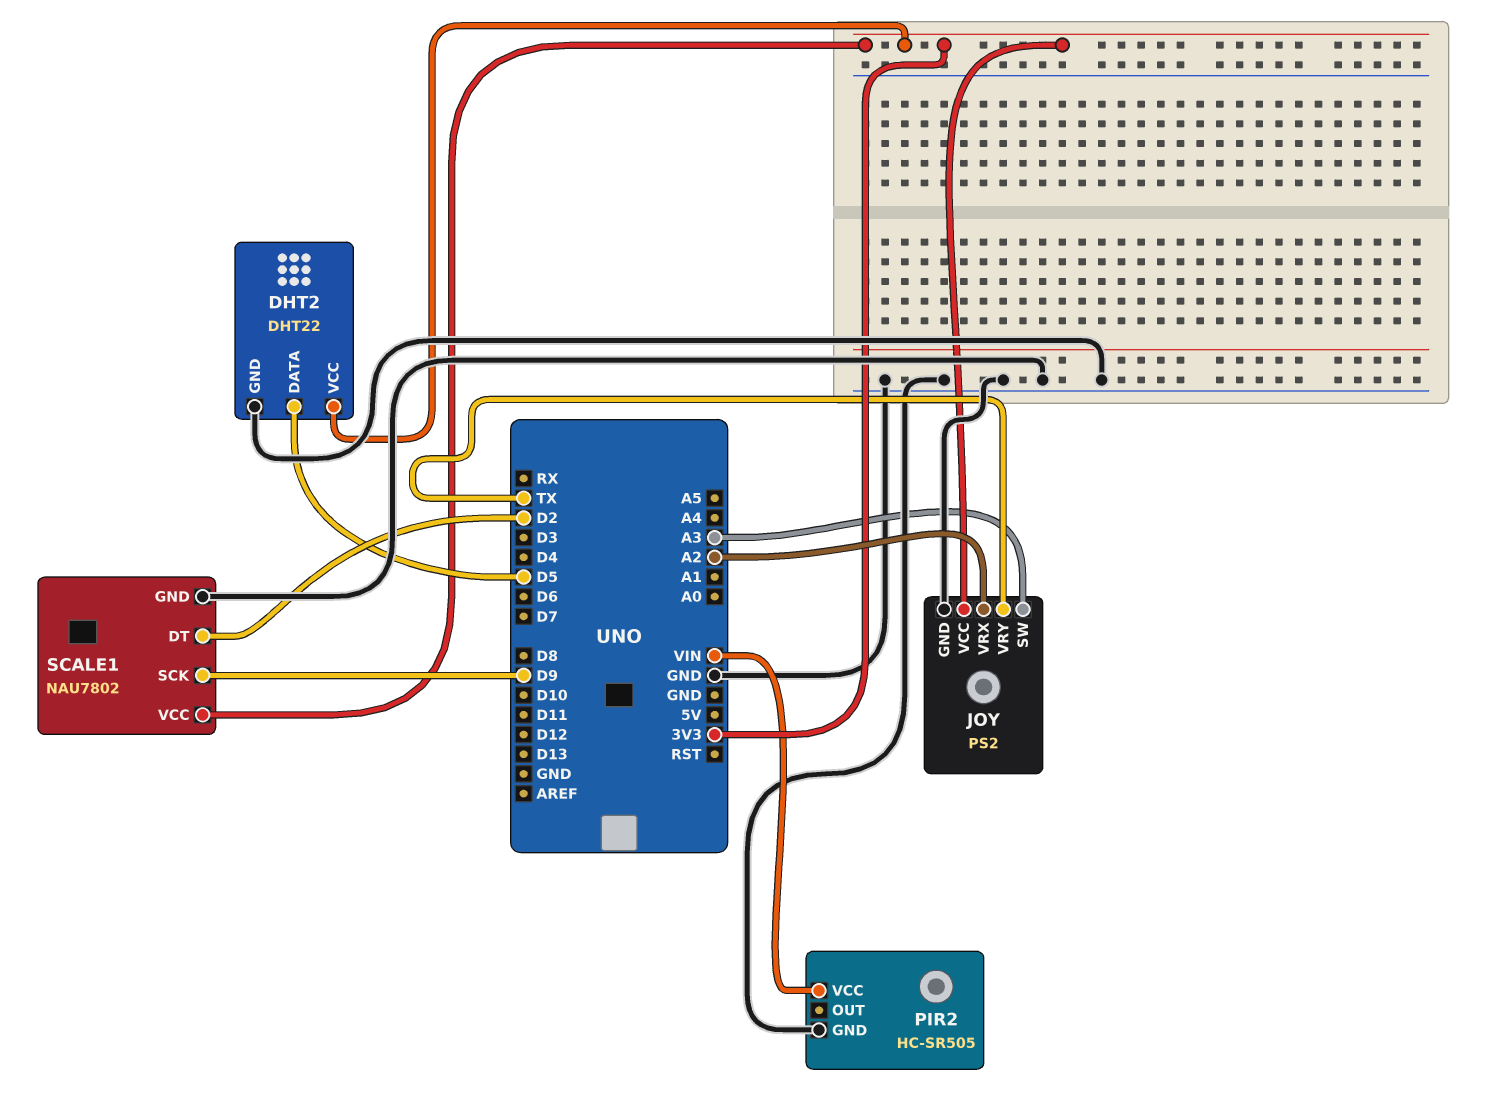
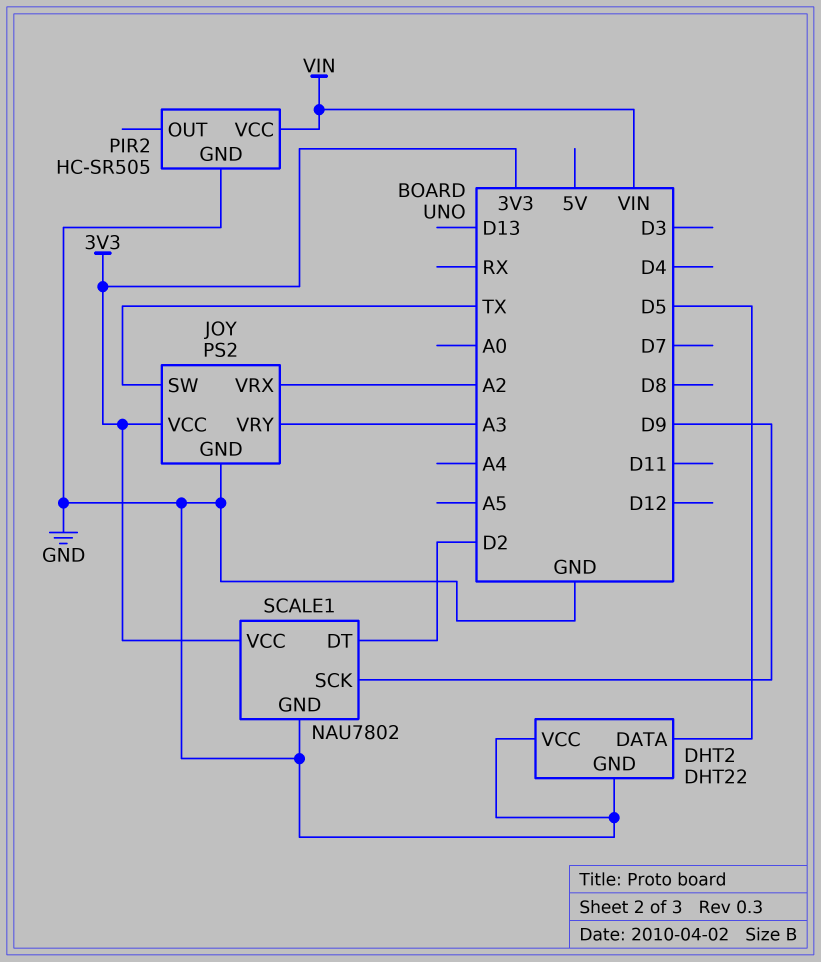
DHT2 pin VCC: 3V3 -> GND
JOY pin SW: A3 -> TX
JOY pin VRY: TX -> A3

